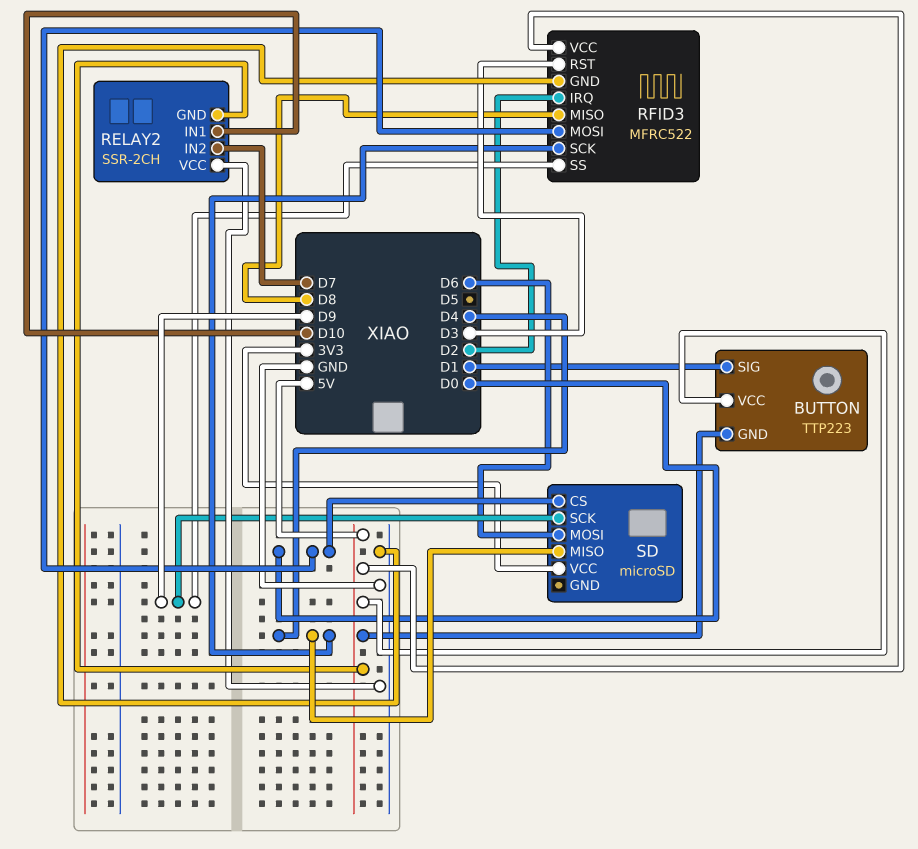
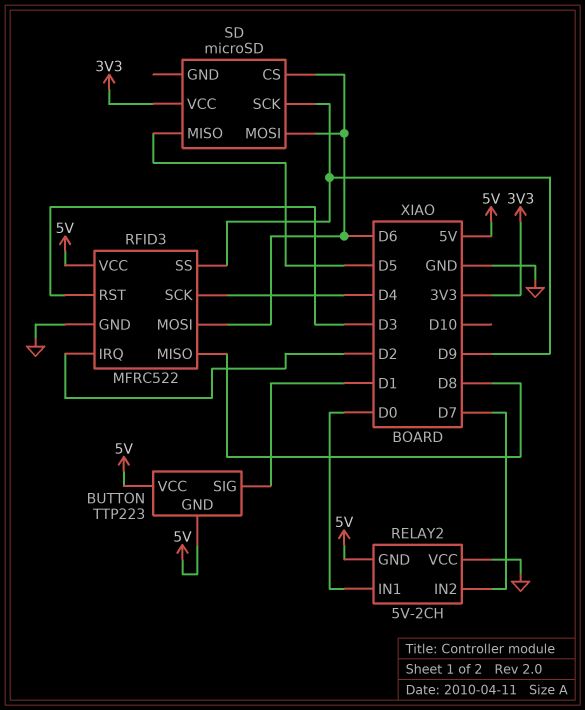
RELAY2: SSR-2CH -> 5V-2CH
RELAY2 pin IN1: D10 -> D0
RFID3 pin MOSI: D0 -> D6
SD pin CS: D0 -> D6
SD pin MISO: D4 -> D5

